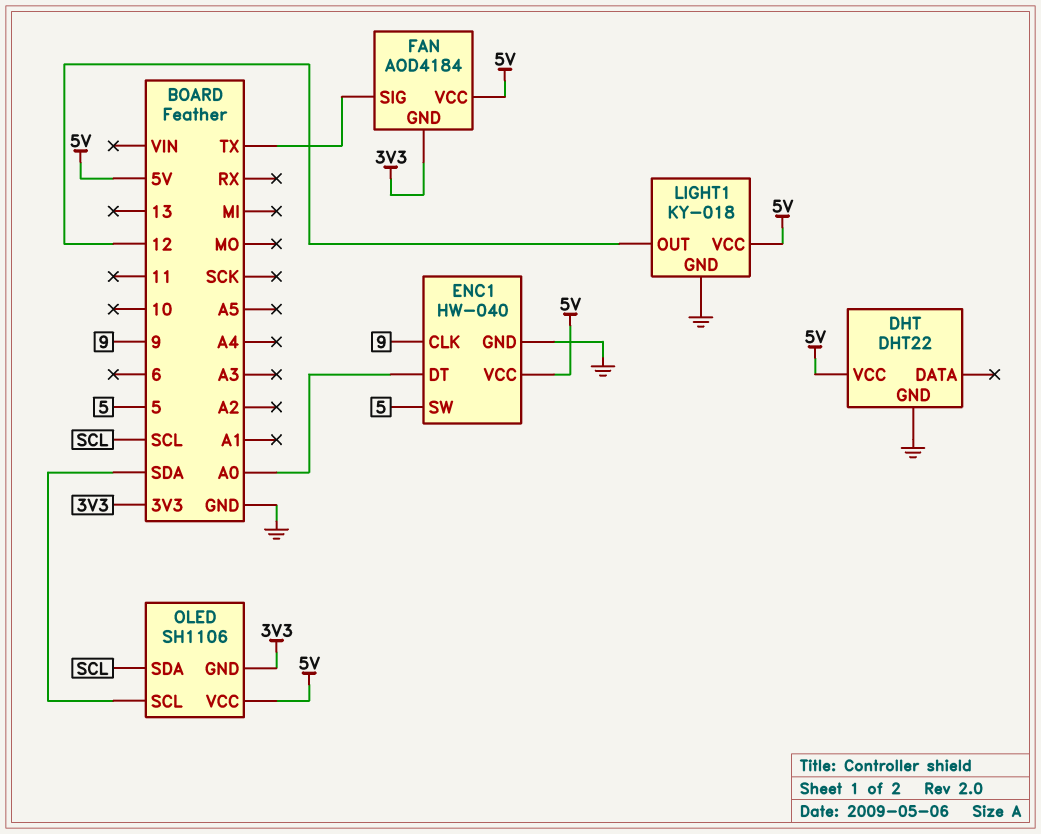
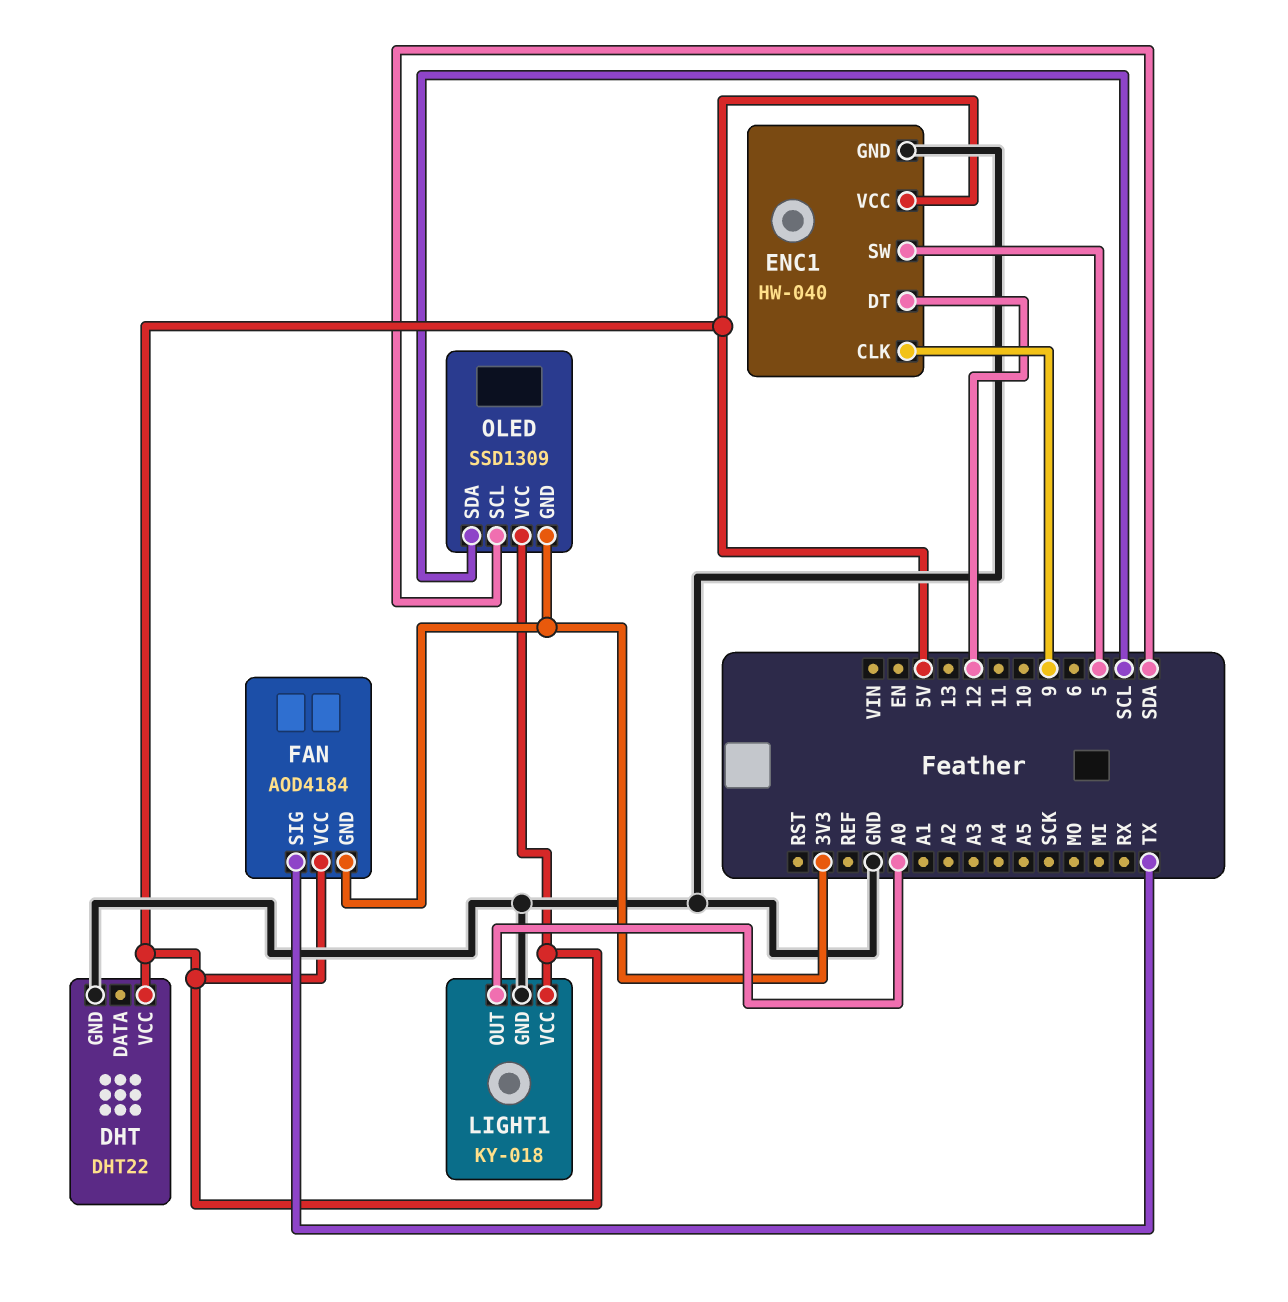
ENC1 pin DT: A0 -> 12
LIGHT1 pin OUT: 12 -> A0
OLED: SH1106 -> SSD1309

